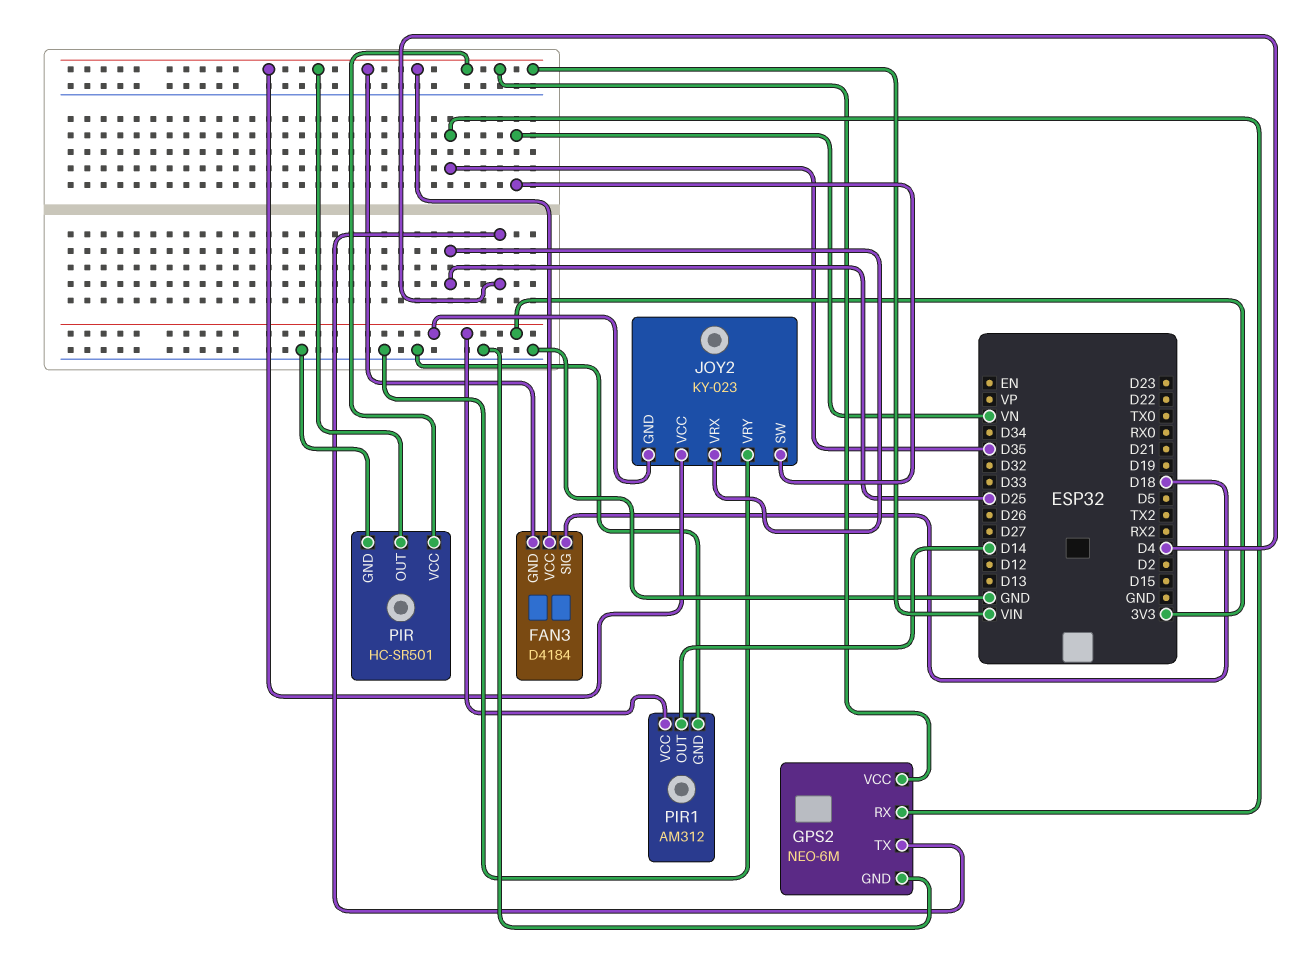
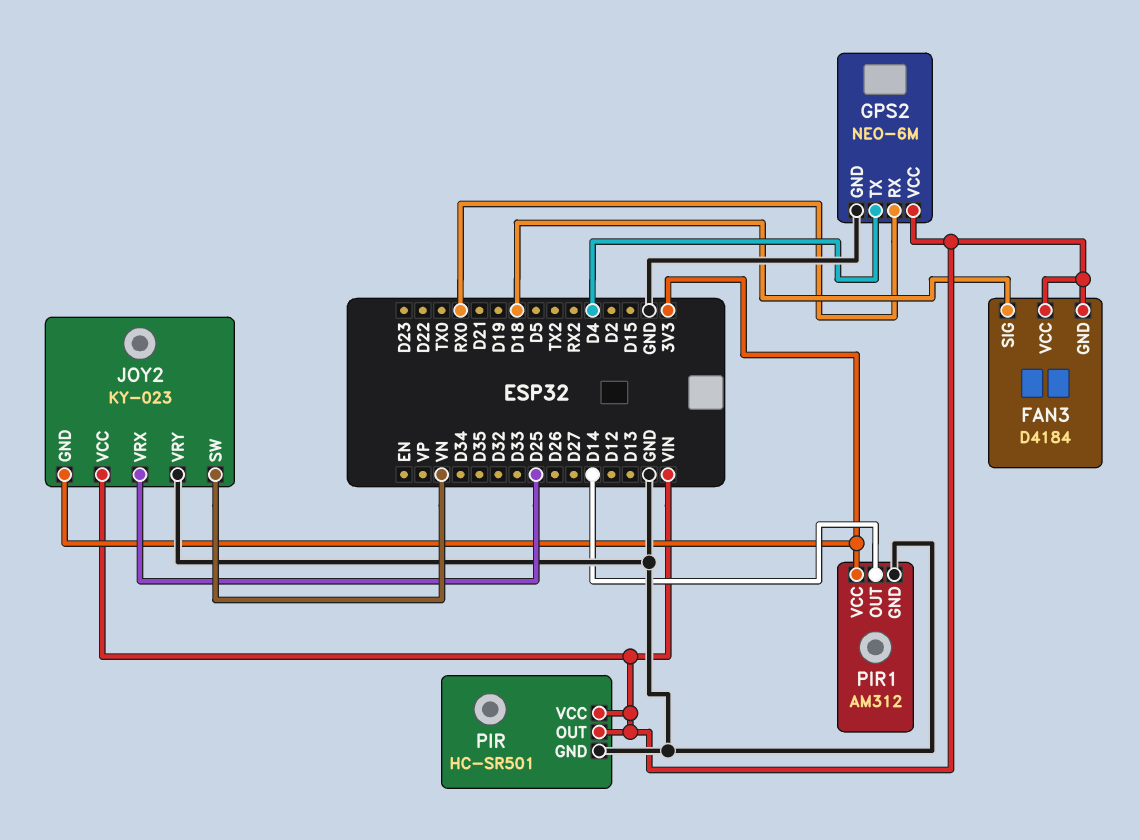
GPS2 pin RX: D35 -> RX0

